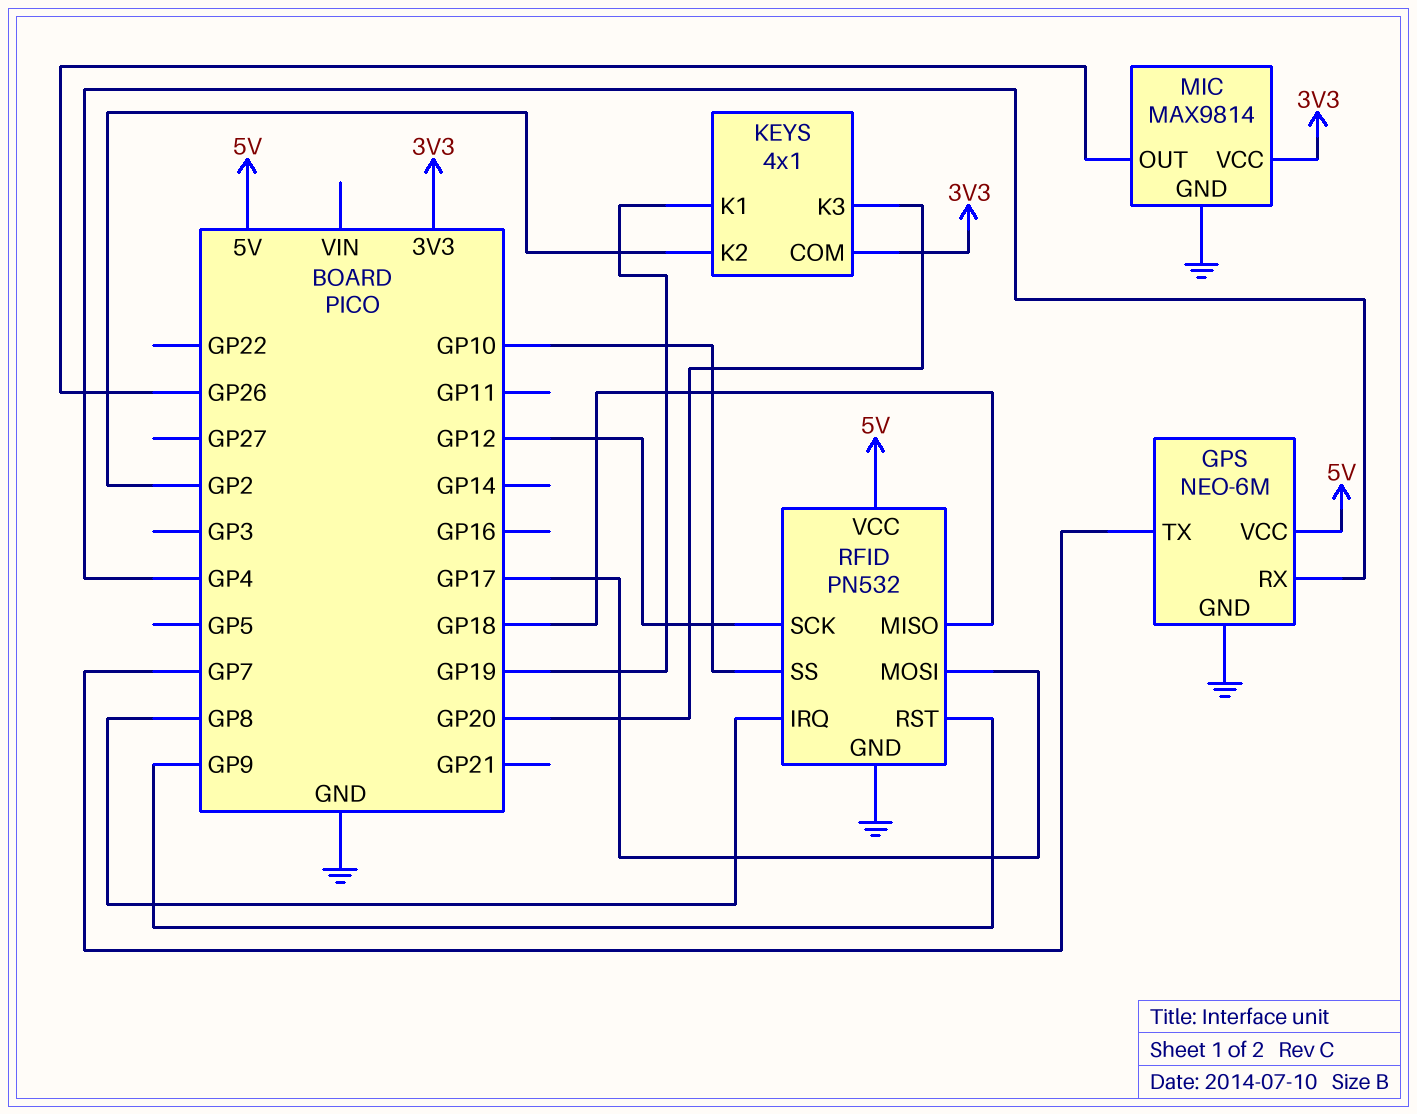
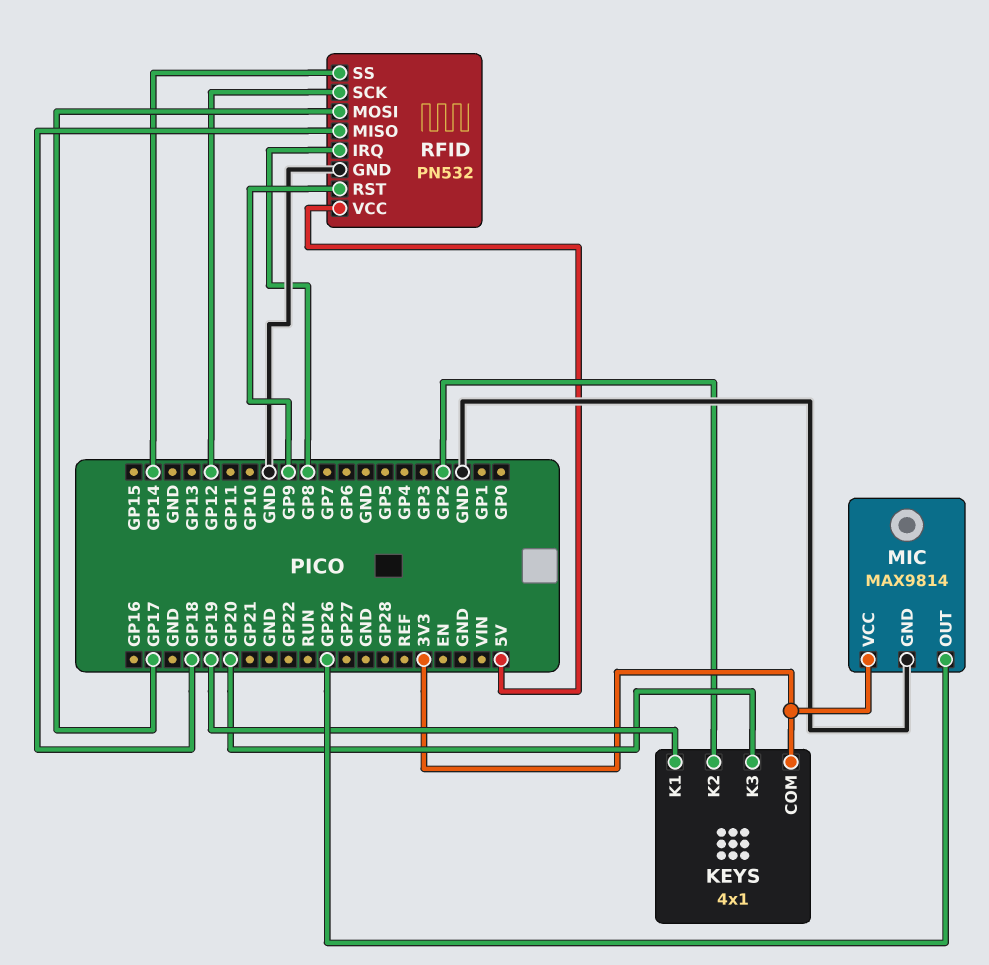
GPS: NEO-6M -> none
GPS pin GND: GND -> none
GPS pin RX: GP4 -> none
GPS pin TX: GP7 -> none
GPS pin VCC: 5V -> none
RFID pin SS: GP10 -> GP14

